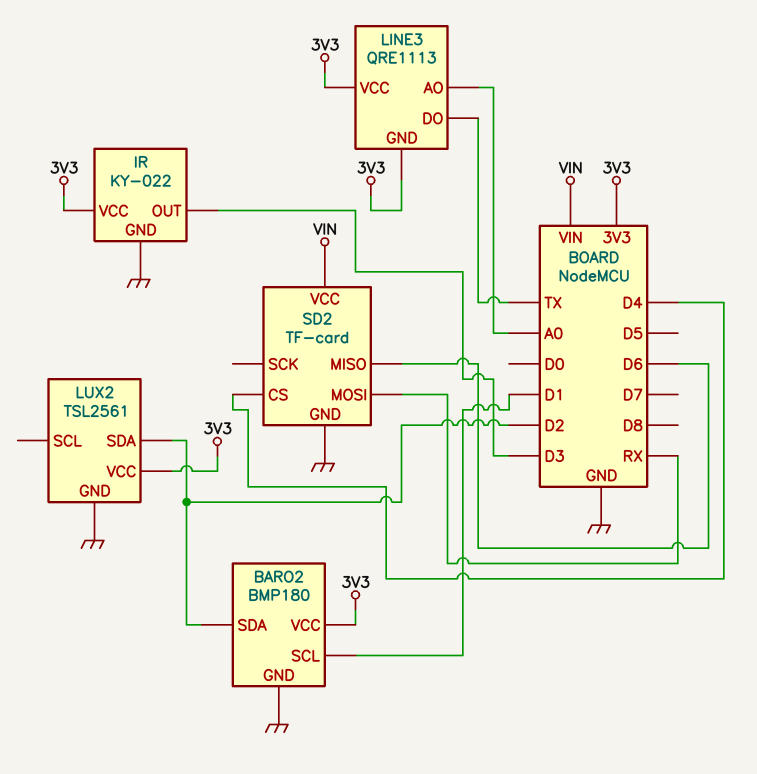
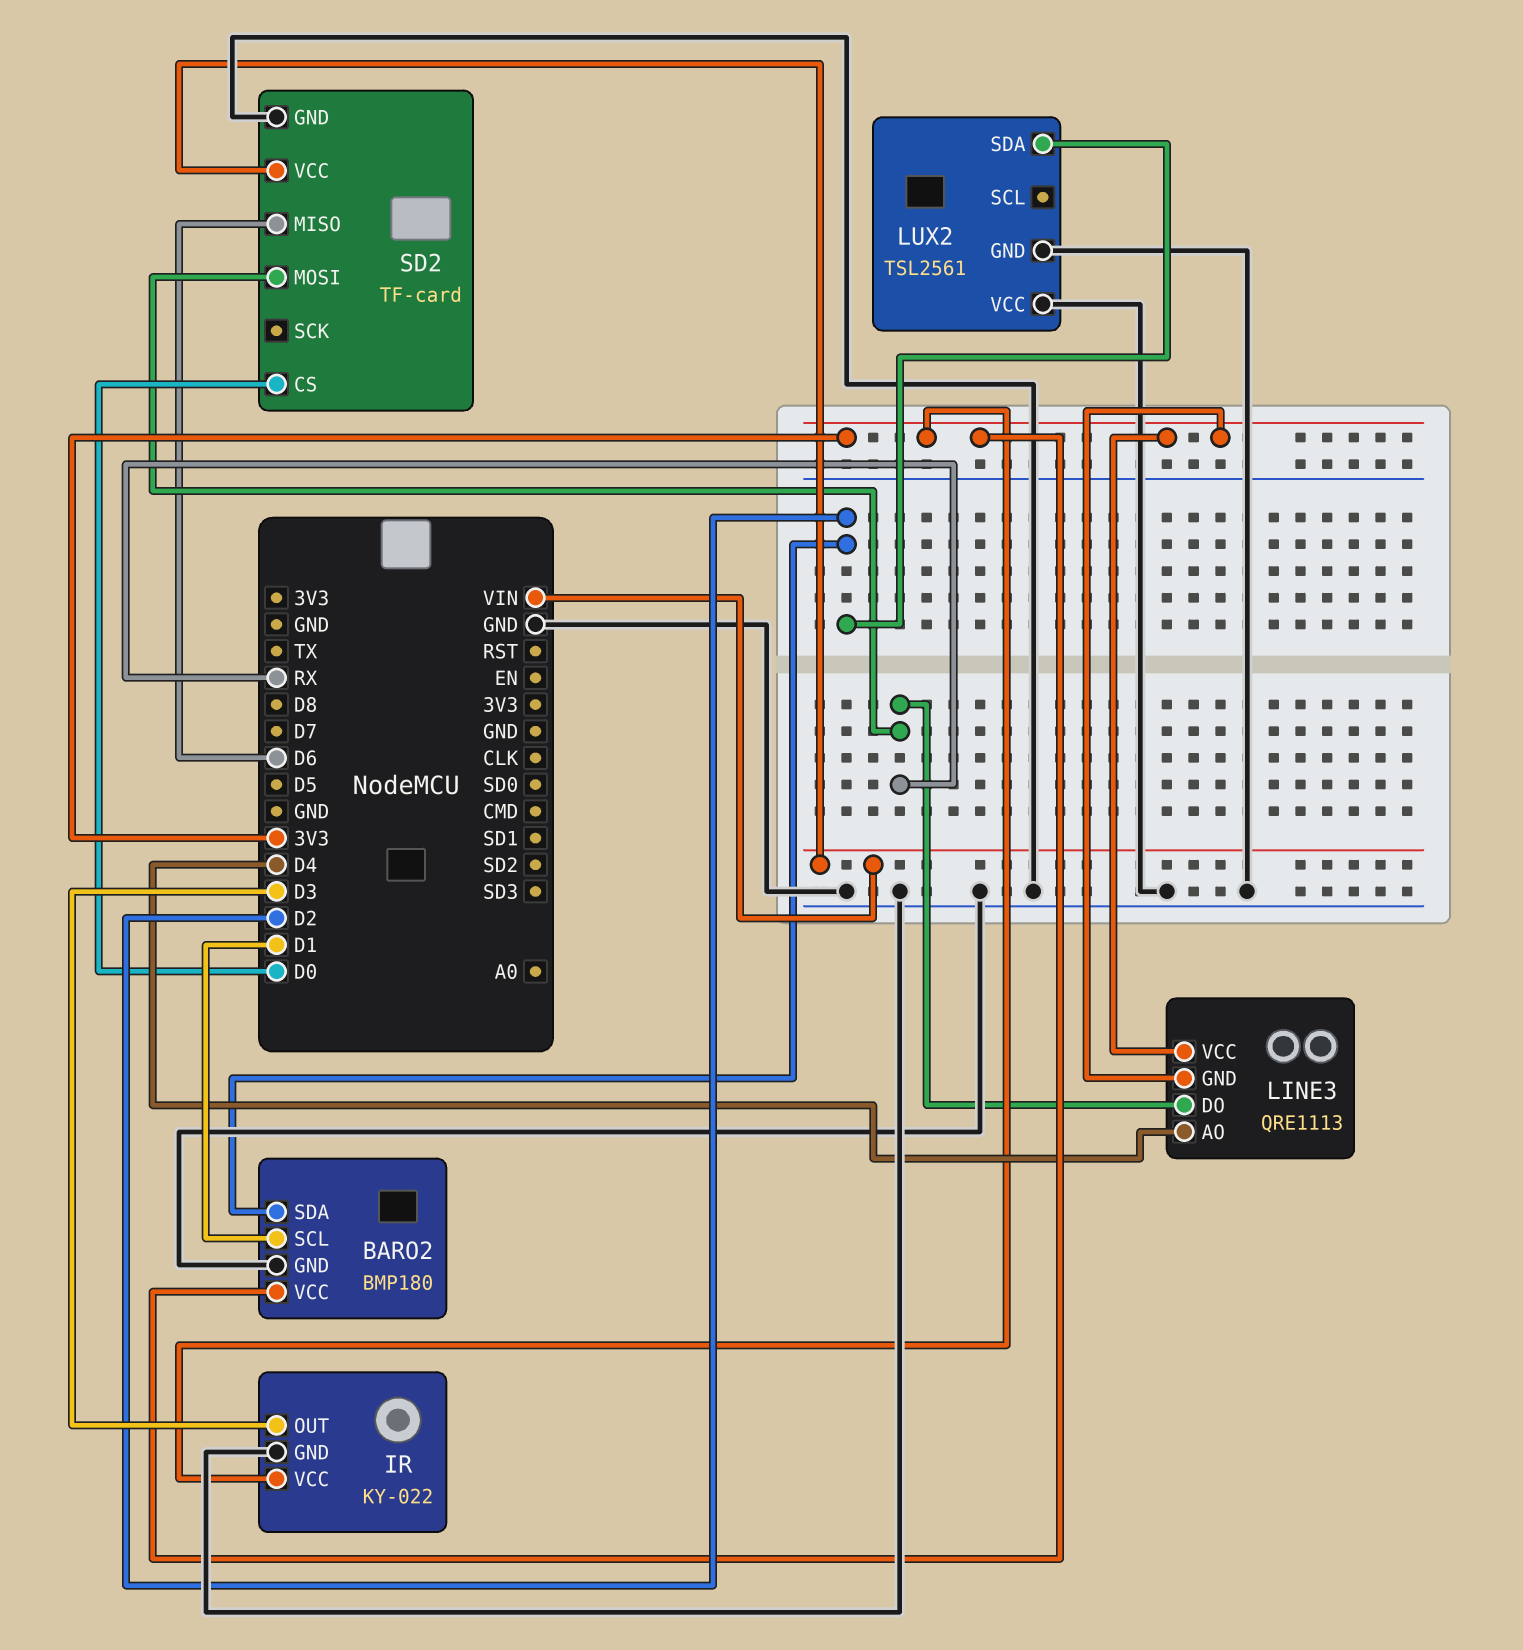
LINE3 pin AO: A0 -> D4
LINE3 pin DO: TX -> RX
LUX2 pin VCC: 3V3 -> GND
SD2 pin CS: D4 -> D0

